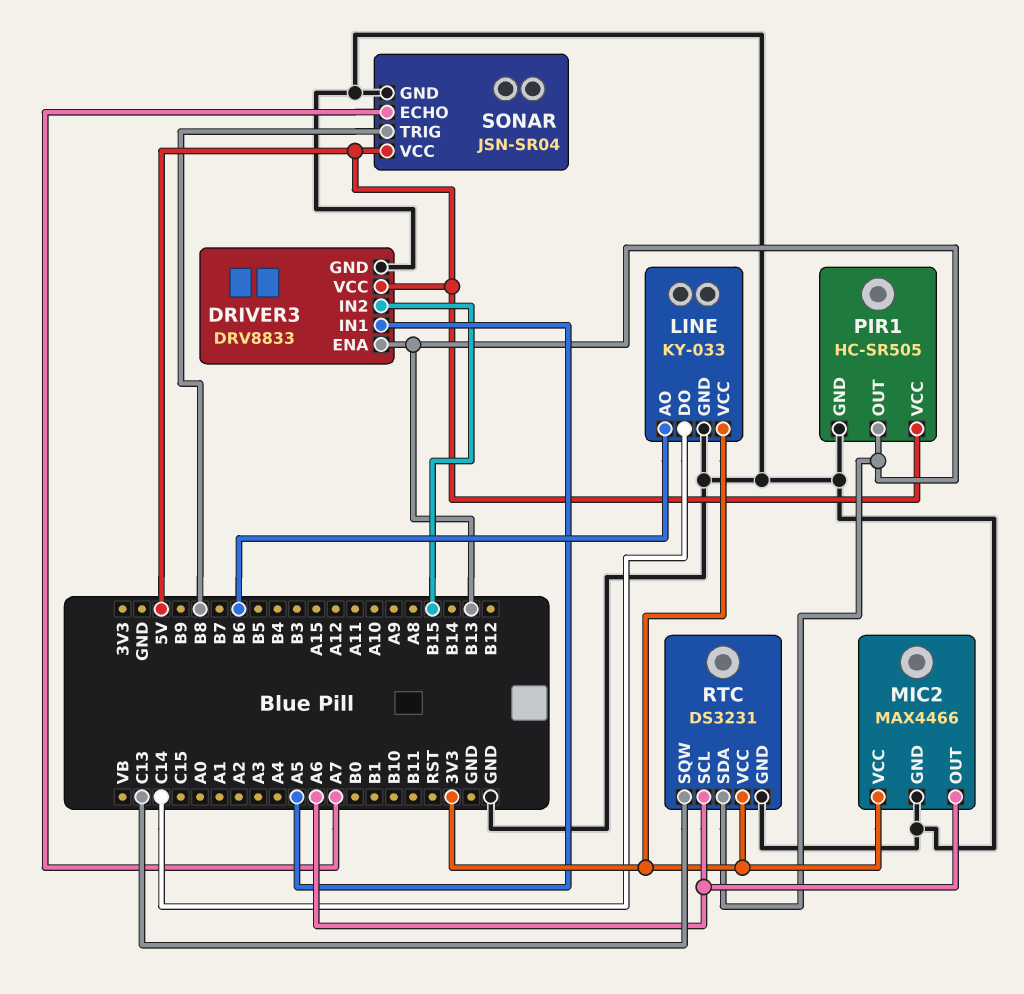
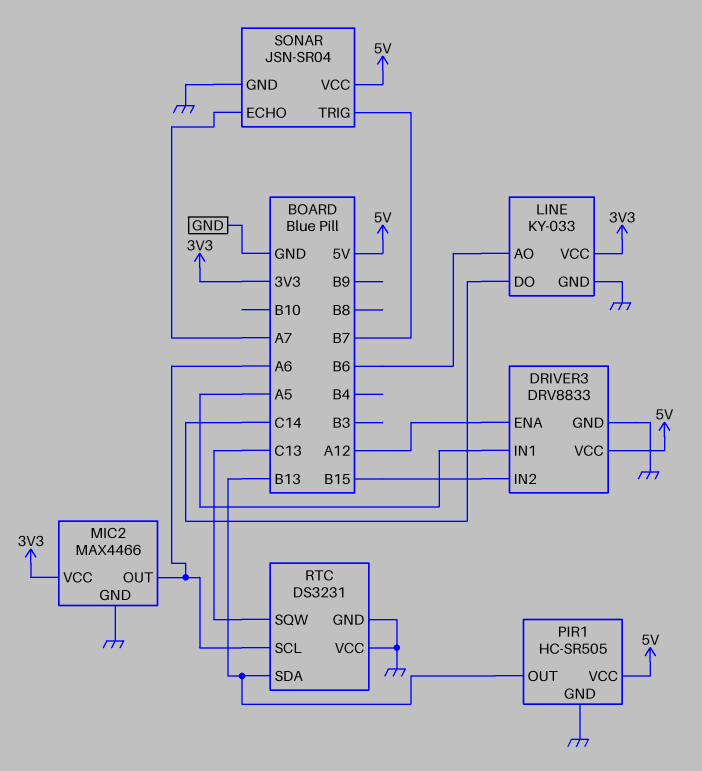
DRIVER3 pin ENA: B13 -> A12
RTC pin VCC: 3V3 -> GND
SONAR pin TRIG: B8 -> B7

